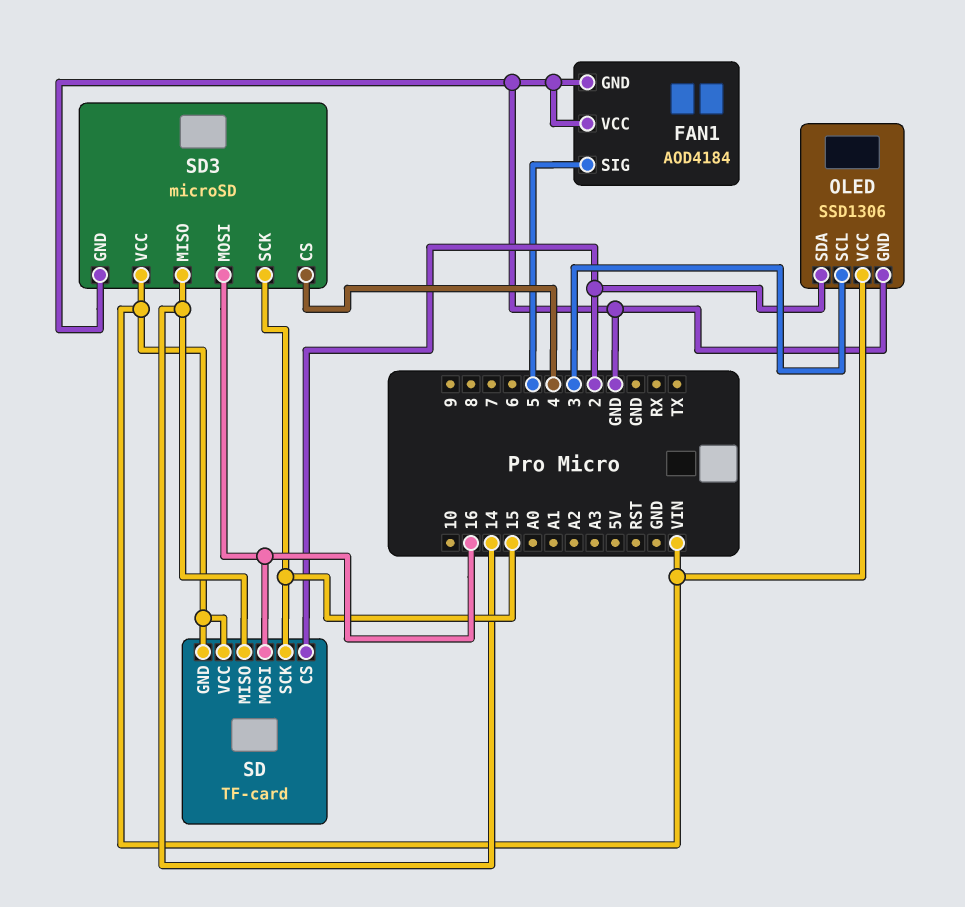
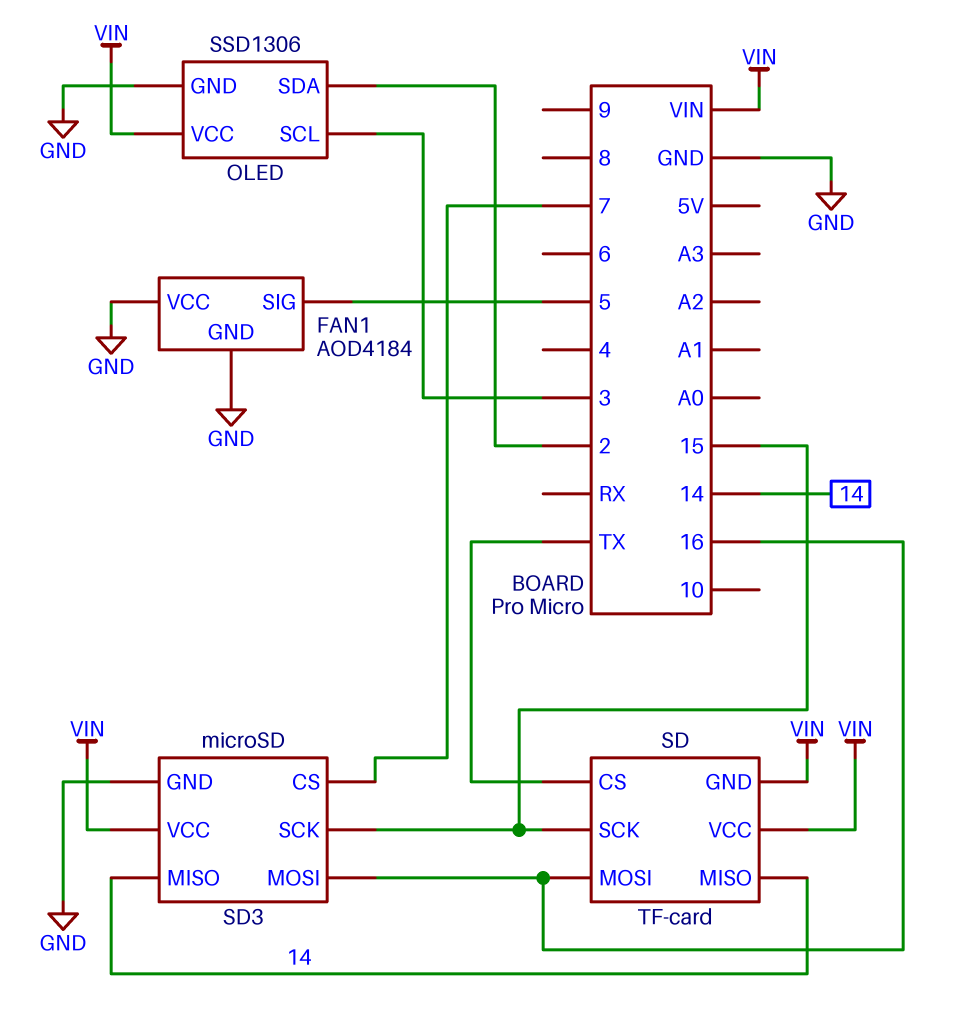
SD pin CS: 2 -> TX
SD3 pin CS: 4 -> 7

